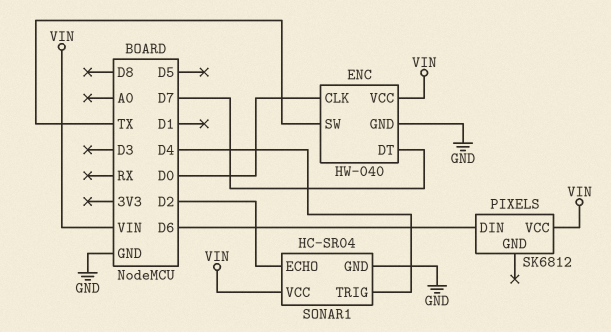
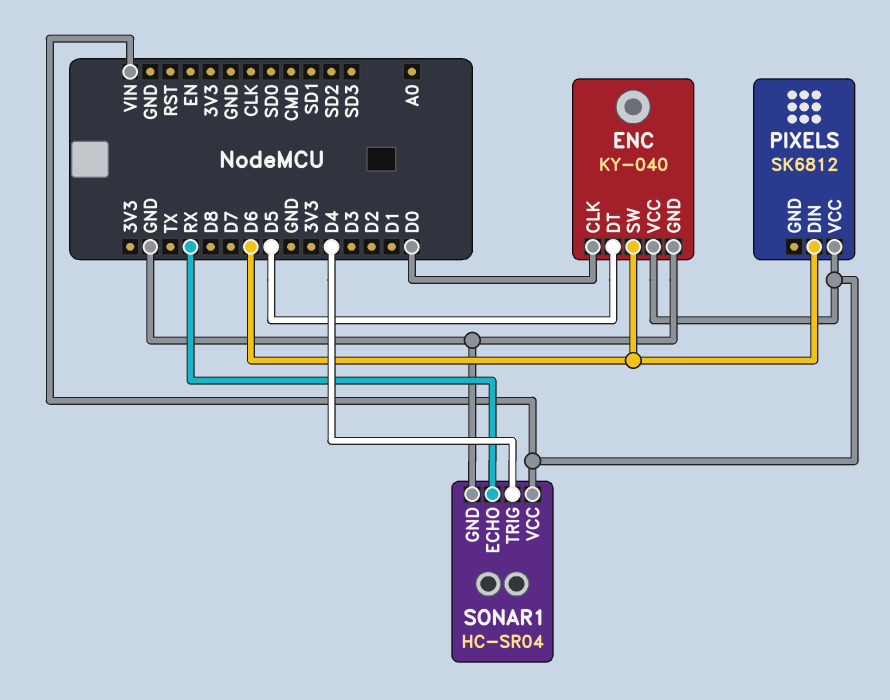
ENC: HW-040 -> KY-040
ENC pin DT: D7 -> D5
ENC pin SW: TX -> D6
SONAR1 pin ECHO: D2 -> RX

